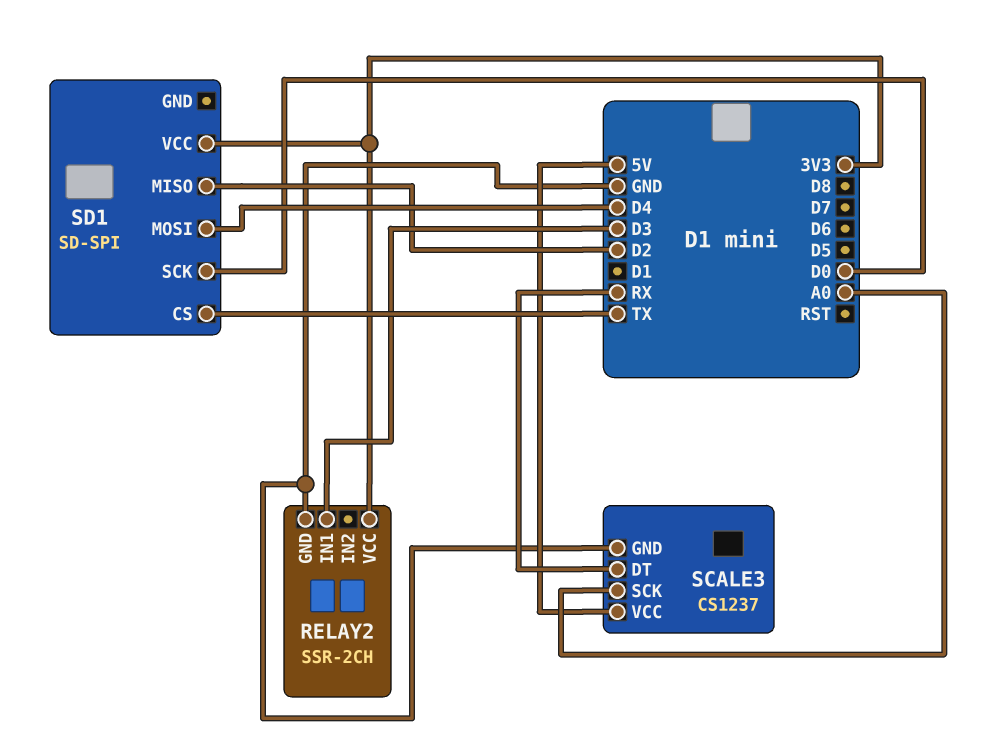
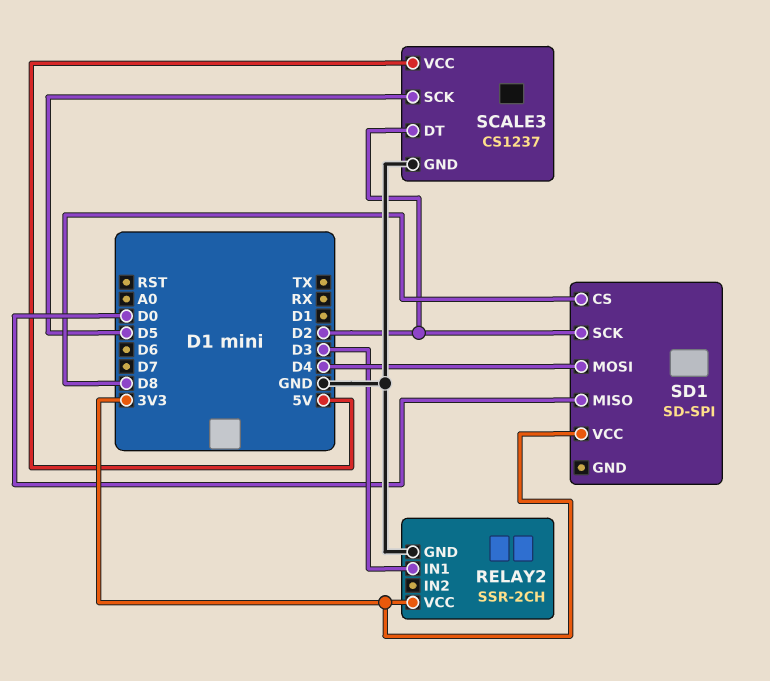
SCALE3 pin DT: RX -> D2
SCALE3 pin SCK: A0 -> D5
SD1 pin CS: TX -> D8
SD1 pin MISO: D2 -> D0
SD1 pin SCK: D0 -> D2

